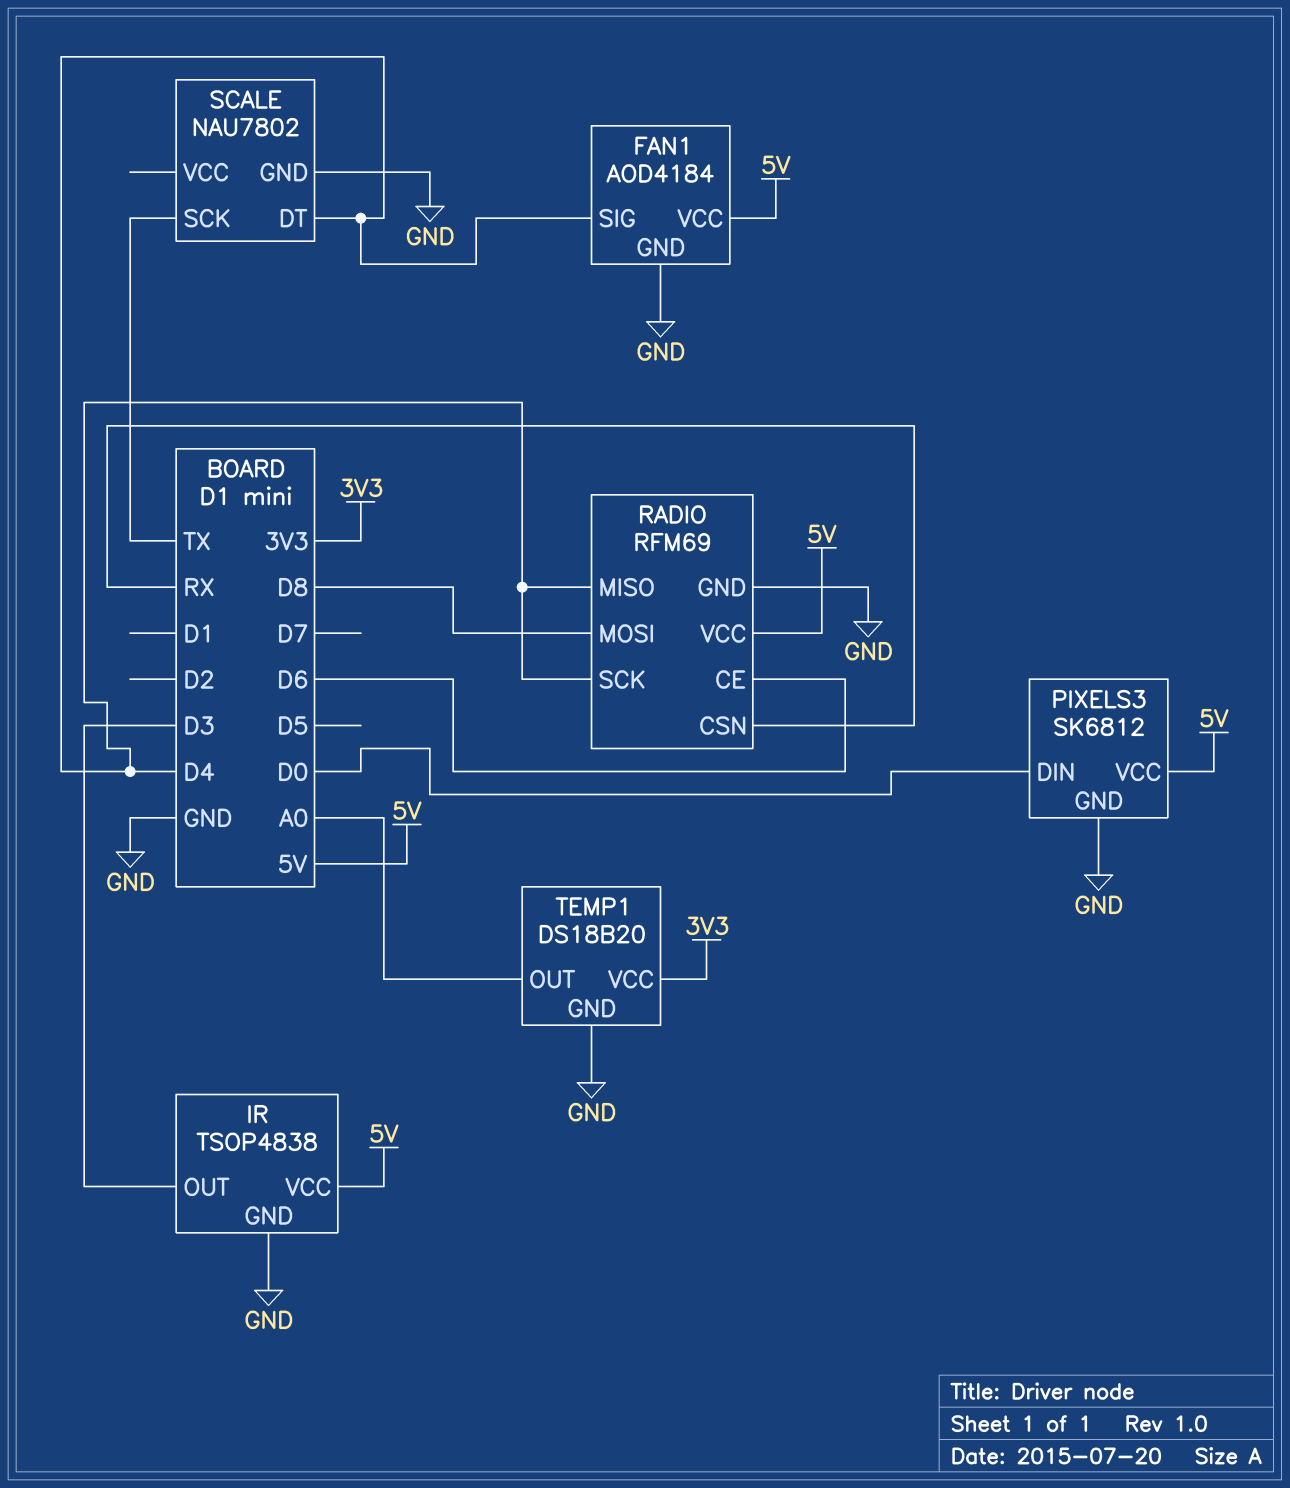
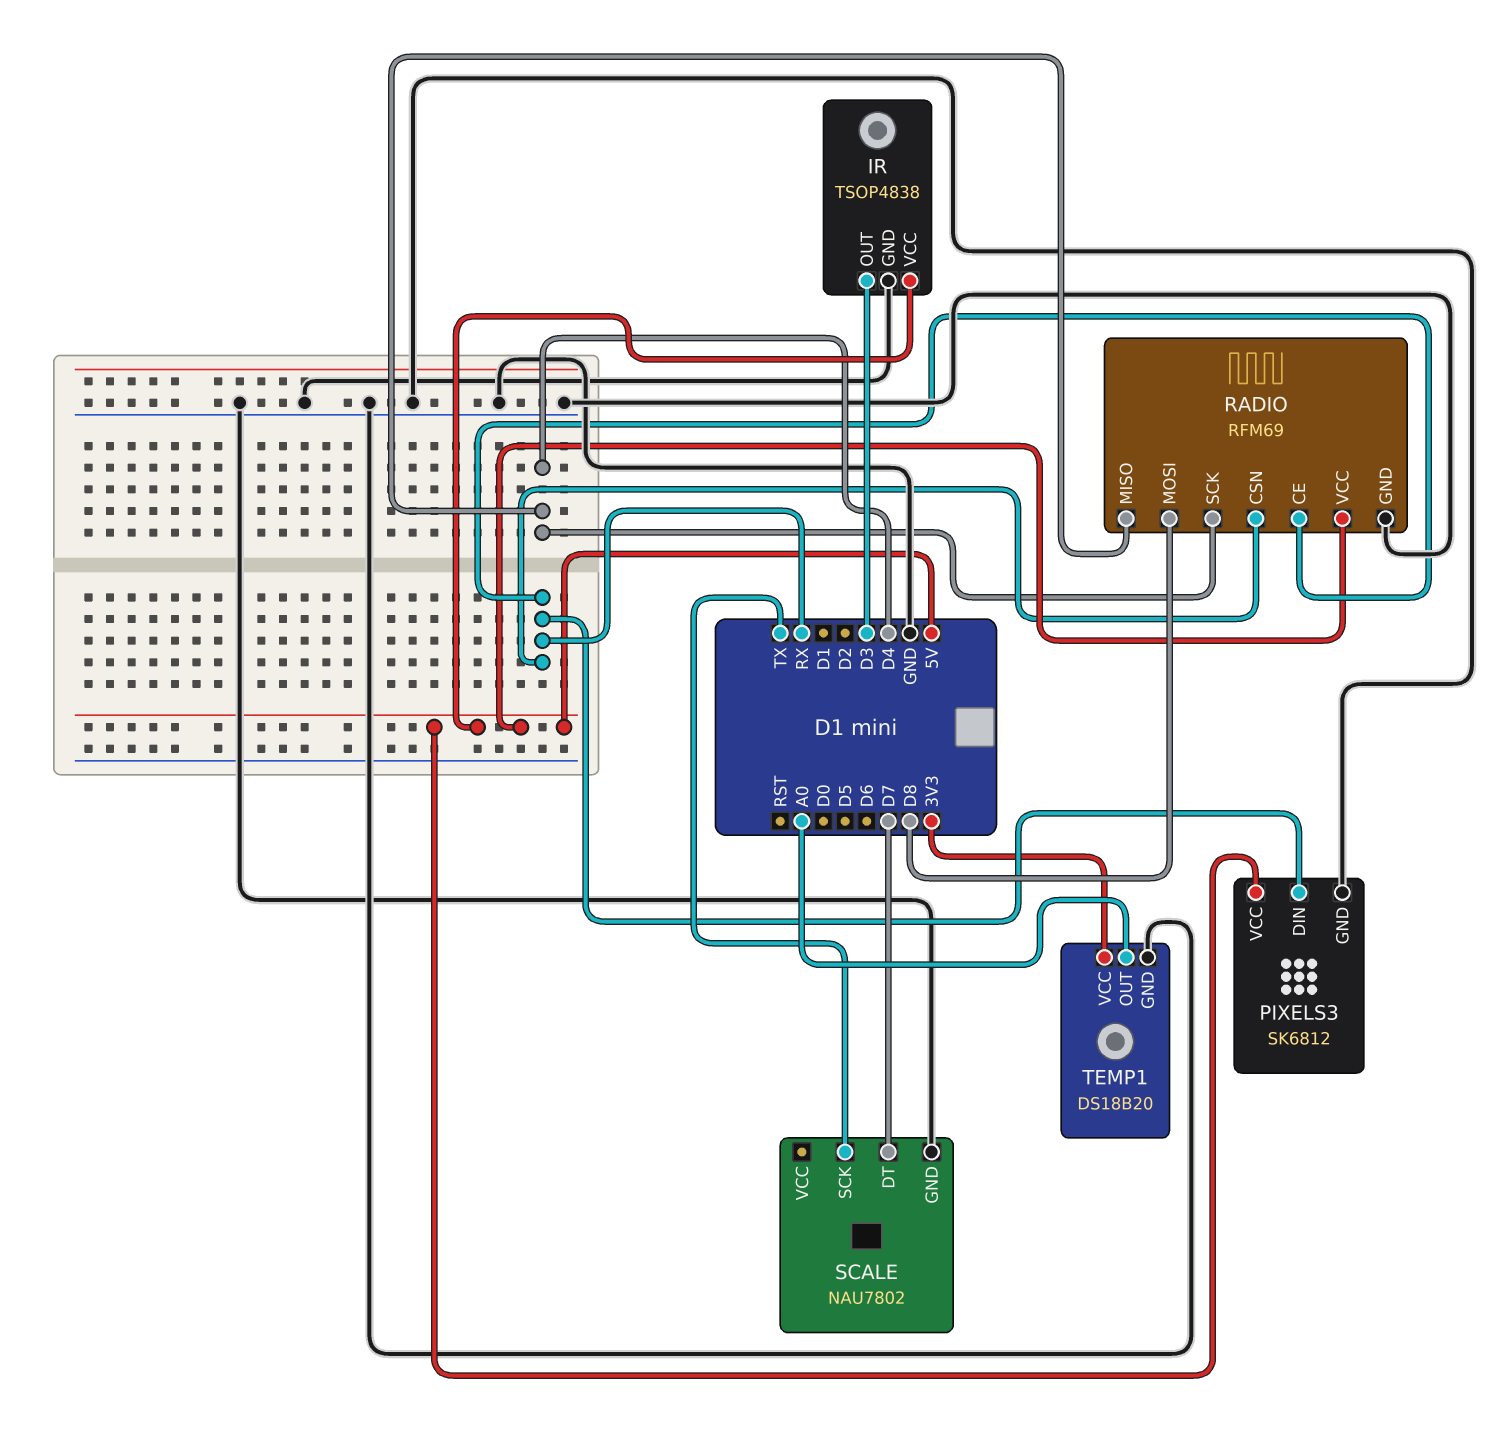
FAN1: AOD4184 -> none
FAN1 pin GND: GND -> none
FAN1 pin SIG: D4 -> none
FAN1 pin VCC: 5V -> none
PIXELS3 pin DIN: D0 -> RX
RADIO pin CE: D6 -> RX
SCALE pin DT: D4 -> D7

